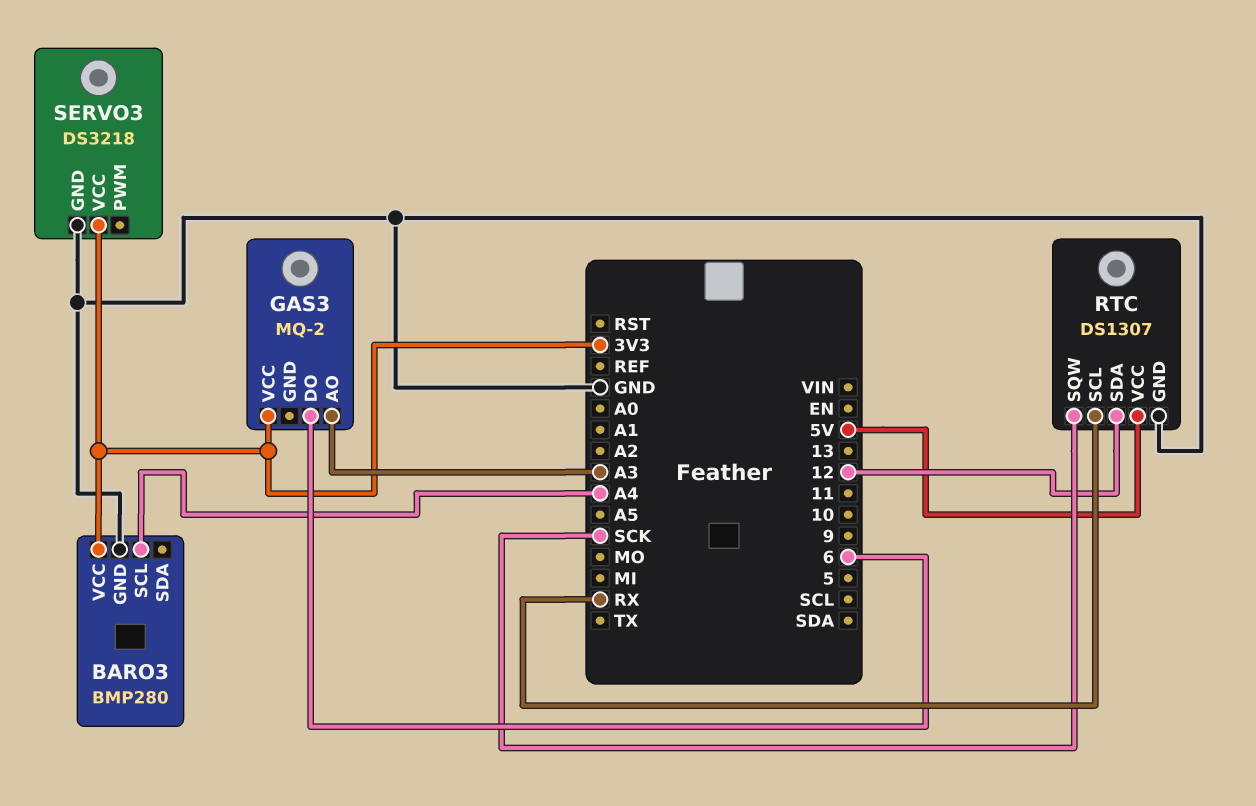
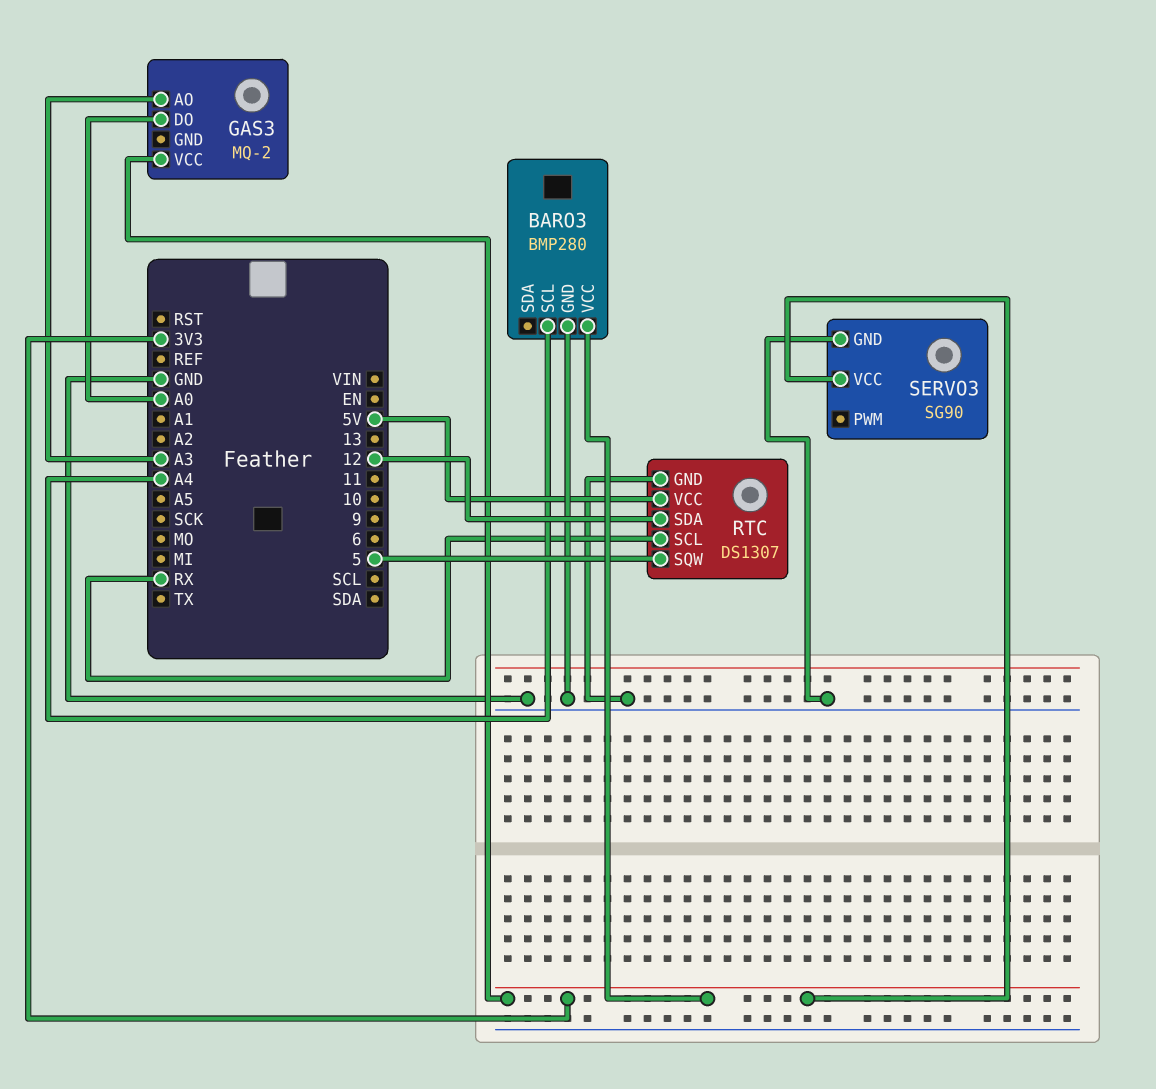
GAS3 pin DO: 6 -> A0
RTC pin SQW: SCK -> 5
SERVO3: DS3218 -> SG90

